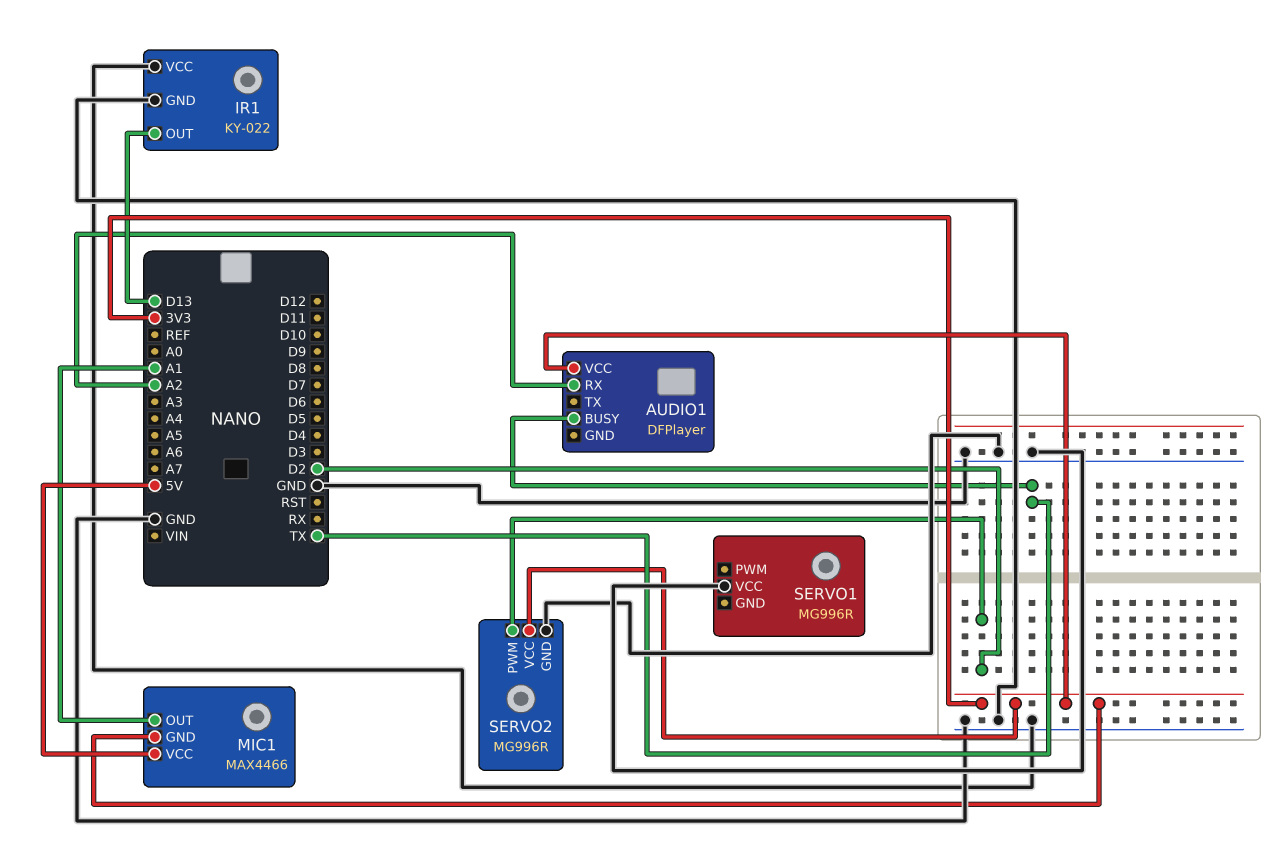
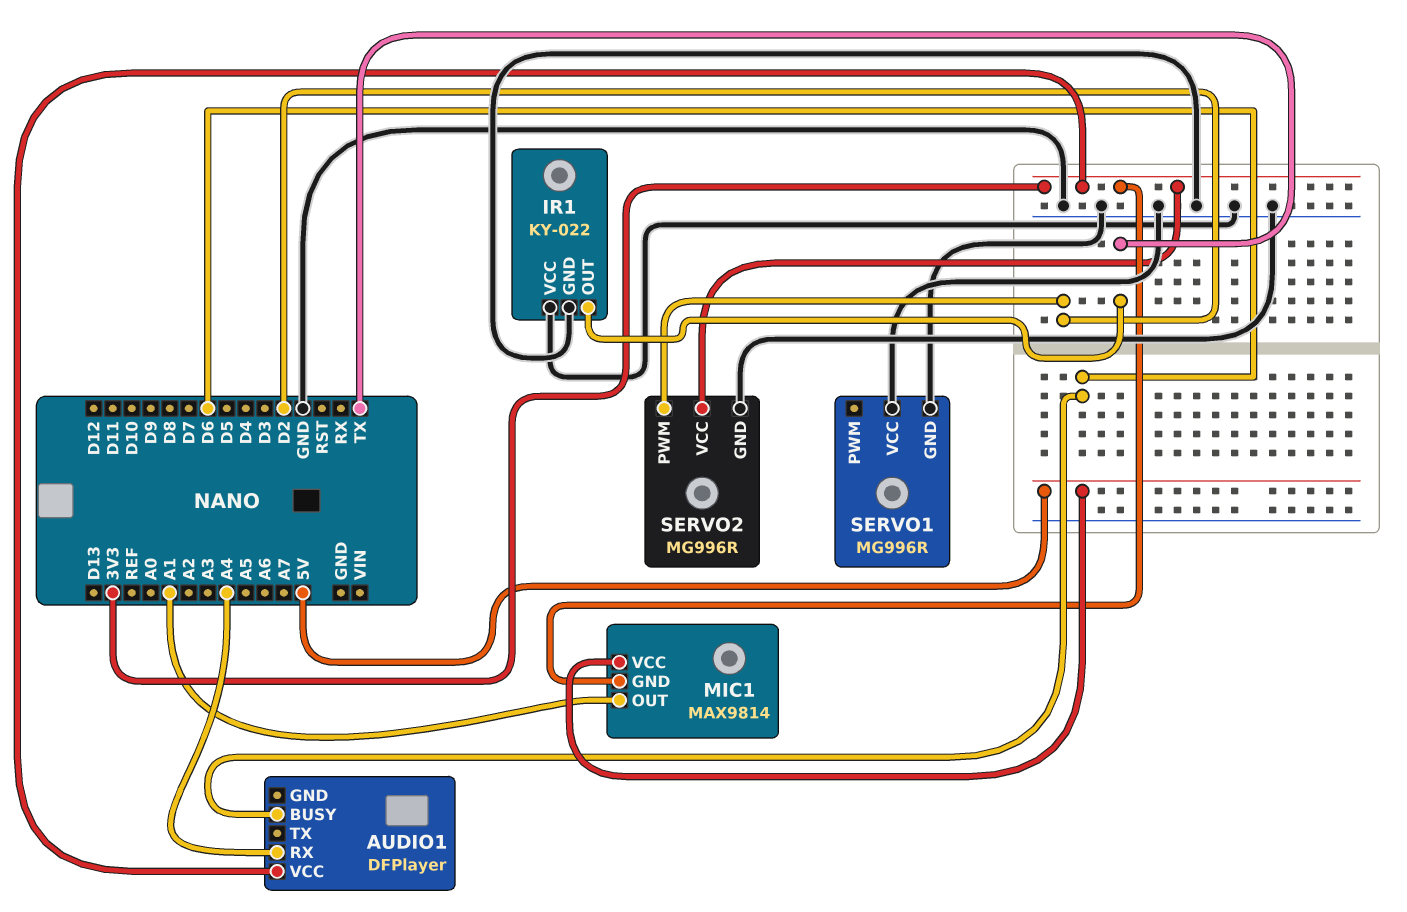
AUDIO1 pin BUSY: TX -> D6
AUDIO1 pin RX: A2 -> A4
IR1 pin OUT: D13 -> TX
MIC1: MAX4466 -> MAX9814
SERVO1 pin GND: none -> GND

